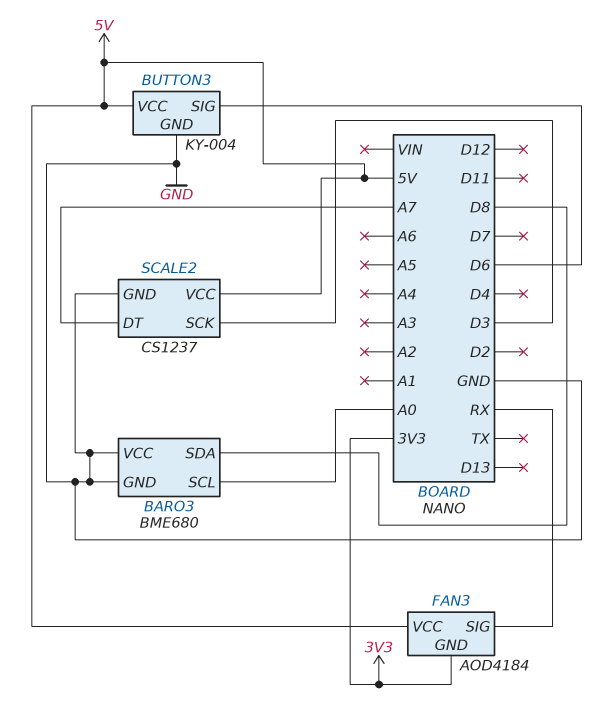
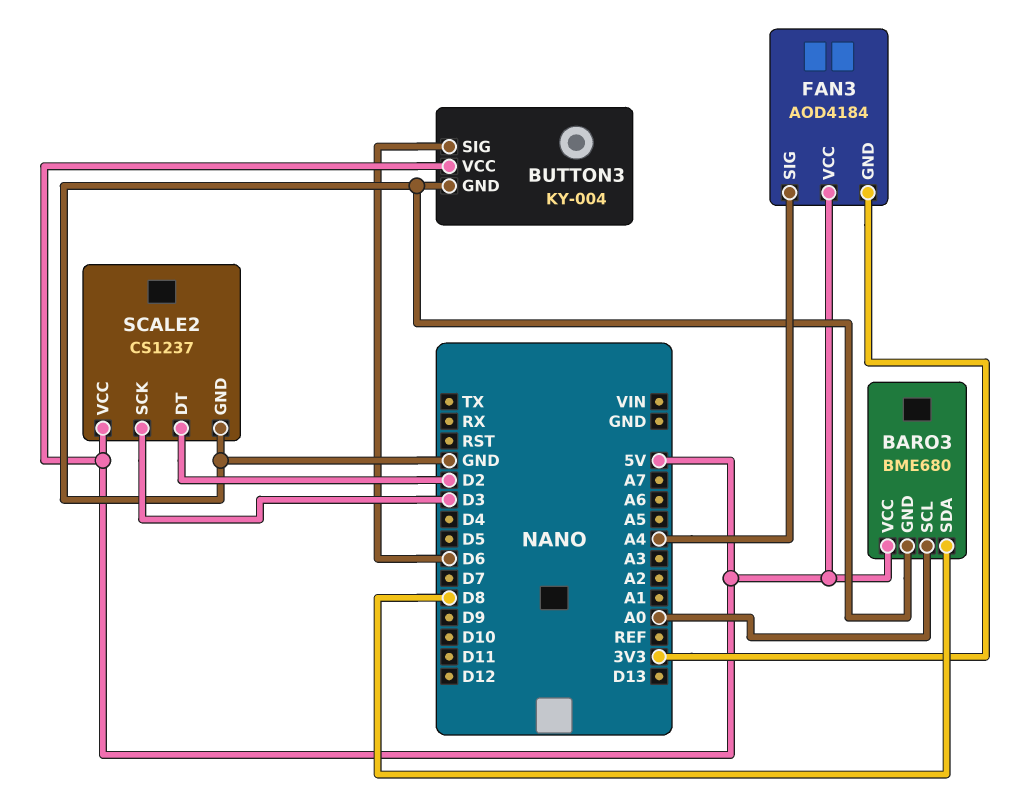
BARO3 pin VCC: GND -> 5V
FAN3 pin SIG: RX -> A4
SCALE2 pin DT: A7 -> D2

